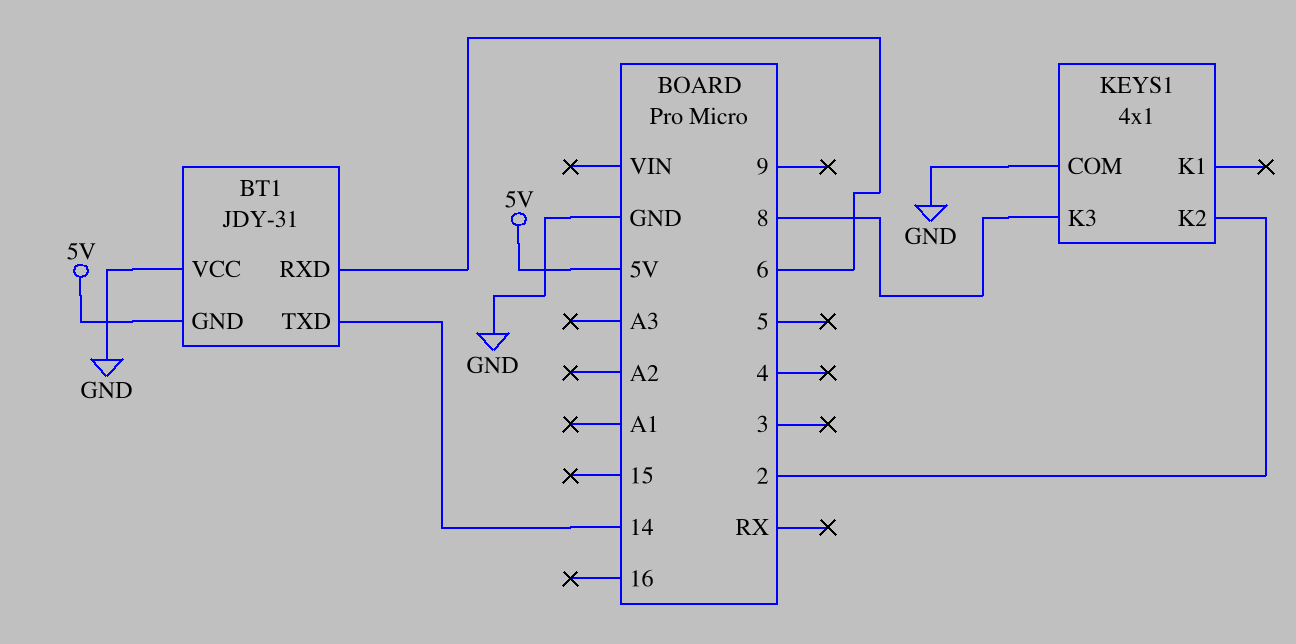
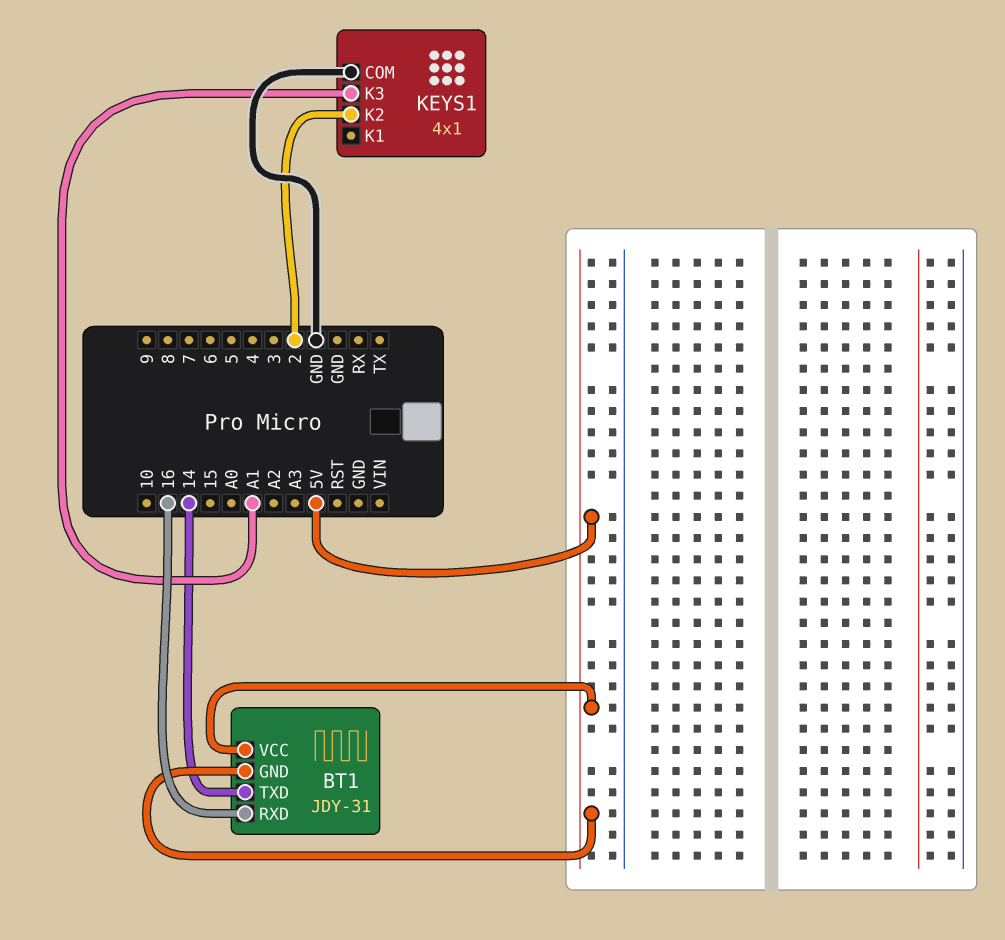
BT1 pin RXD: 6 -> 16
BT1 pin VCC: GND -> 5V
KEYS1 pin K3: 8 -> A1

